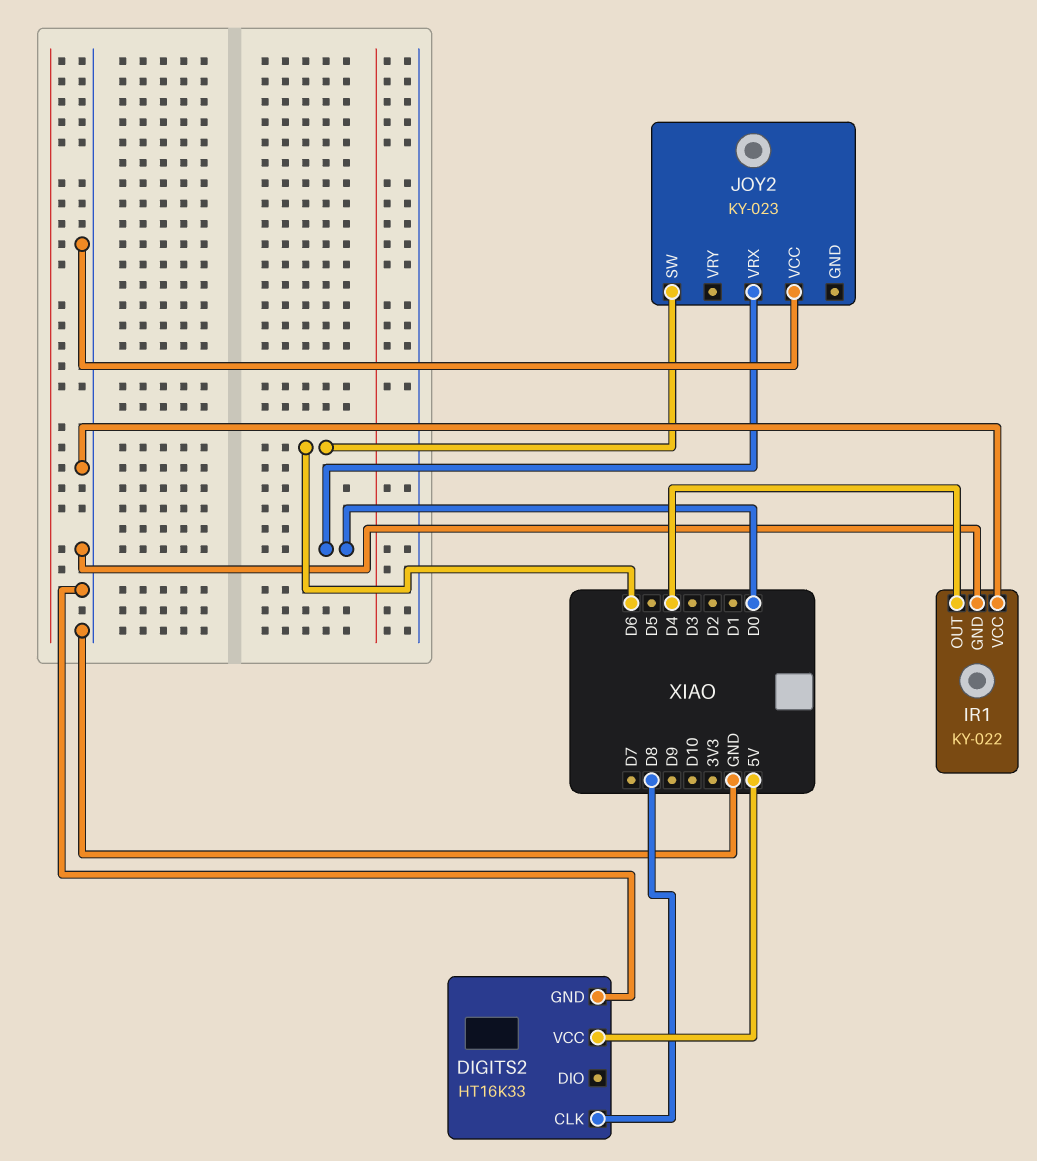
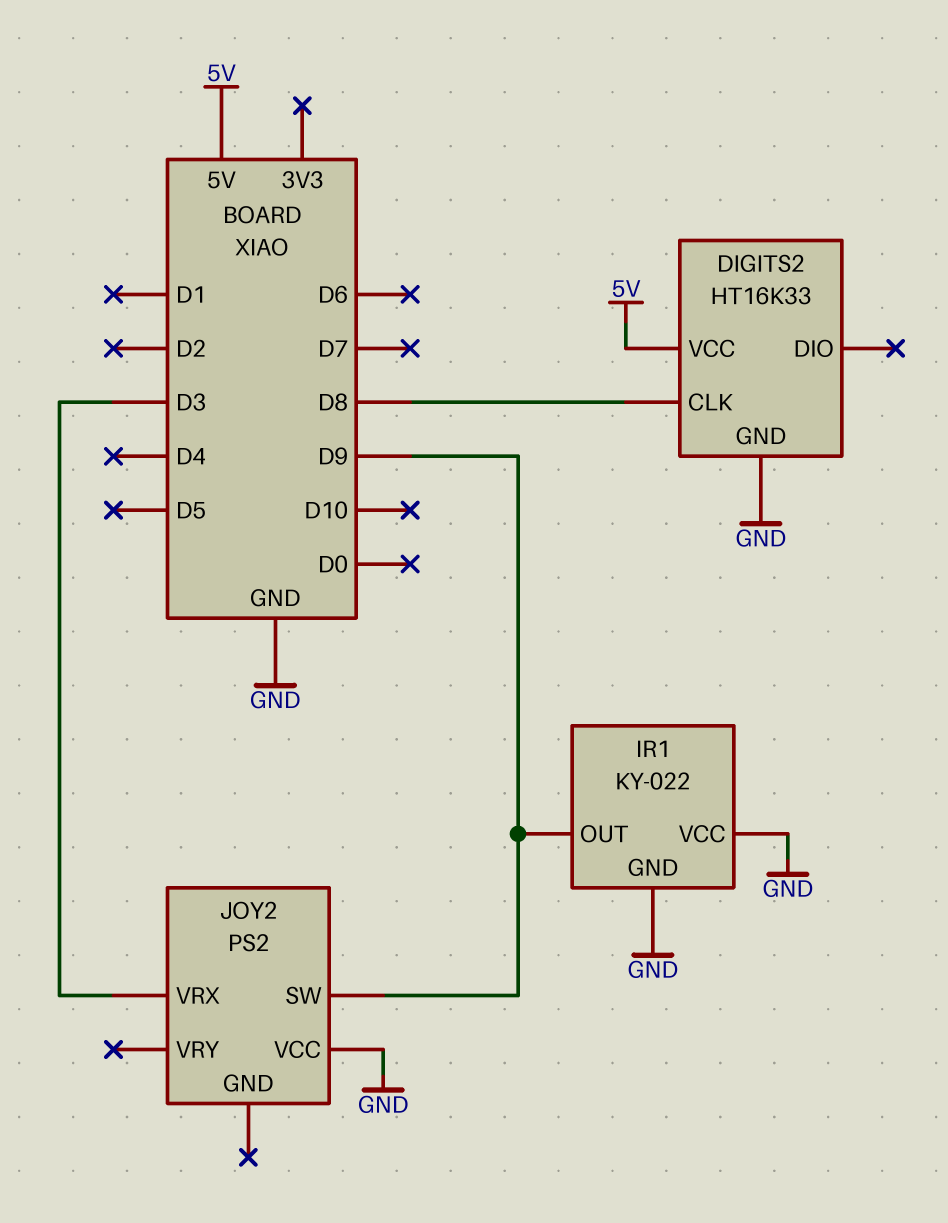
IR1 pin OUT: D4 -> D9
JOY2: KY-023 -> PS2
JOY2 pin SW: D6 -> D9
JOY2 pin VRX: D0 -> D3

